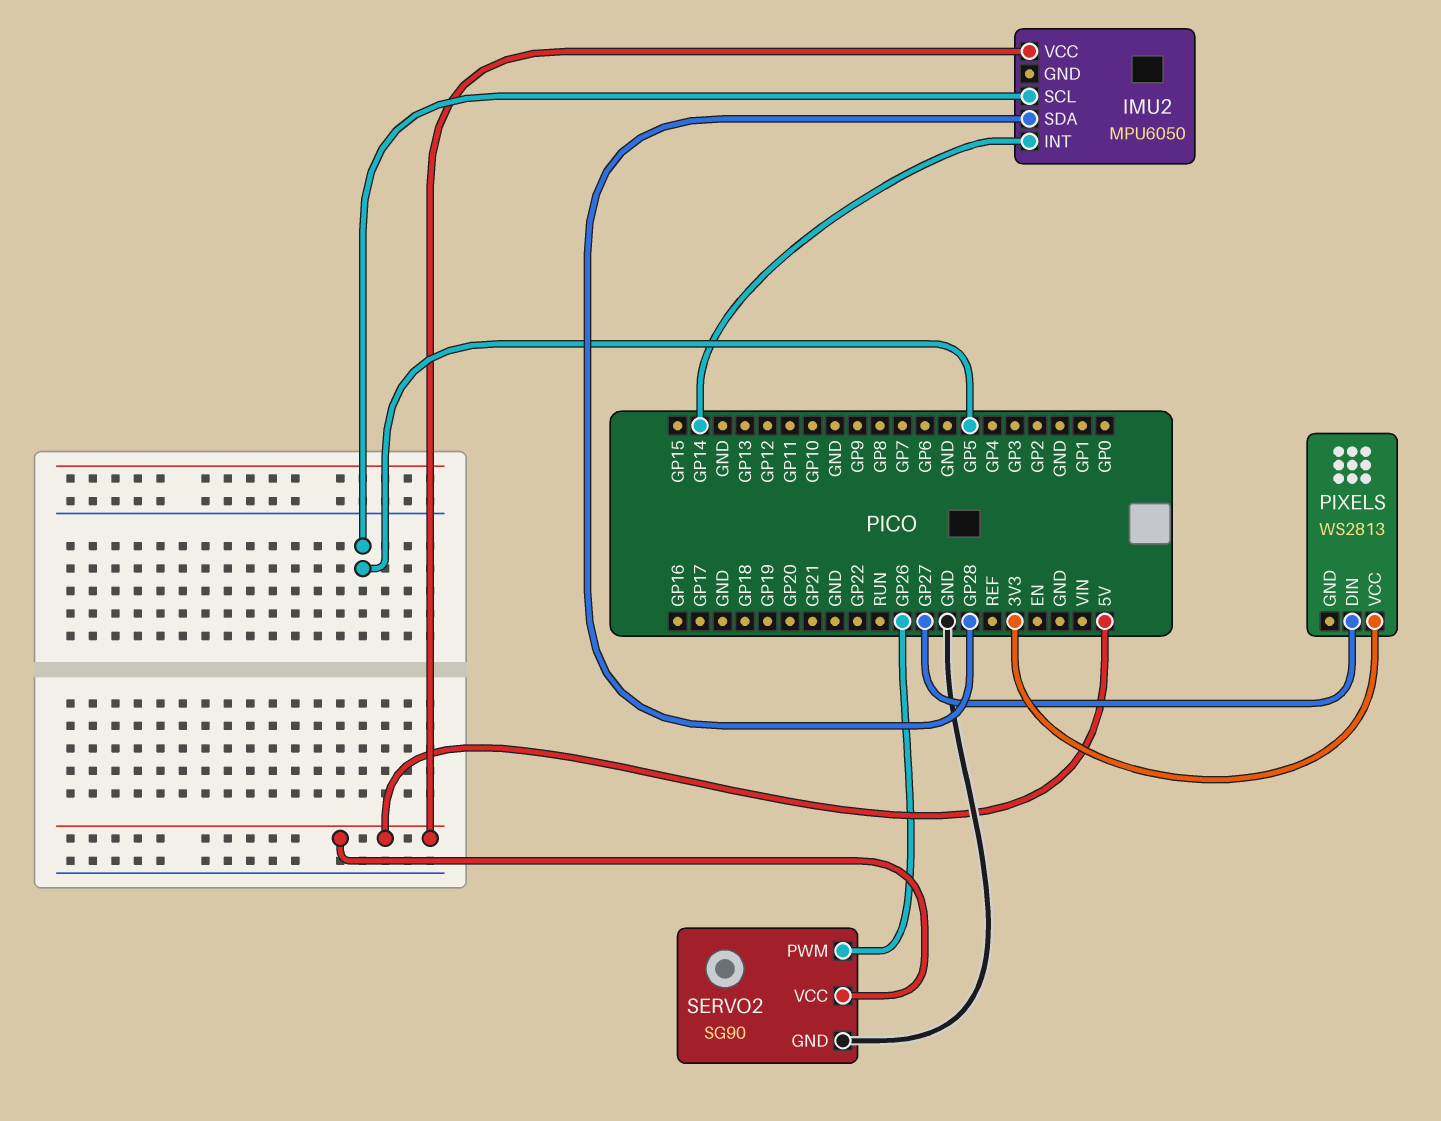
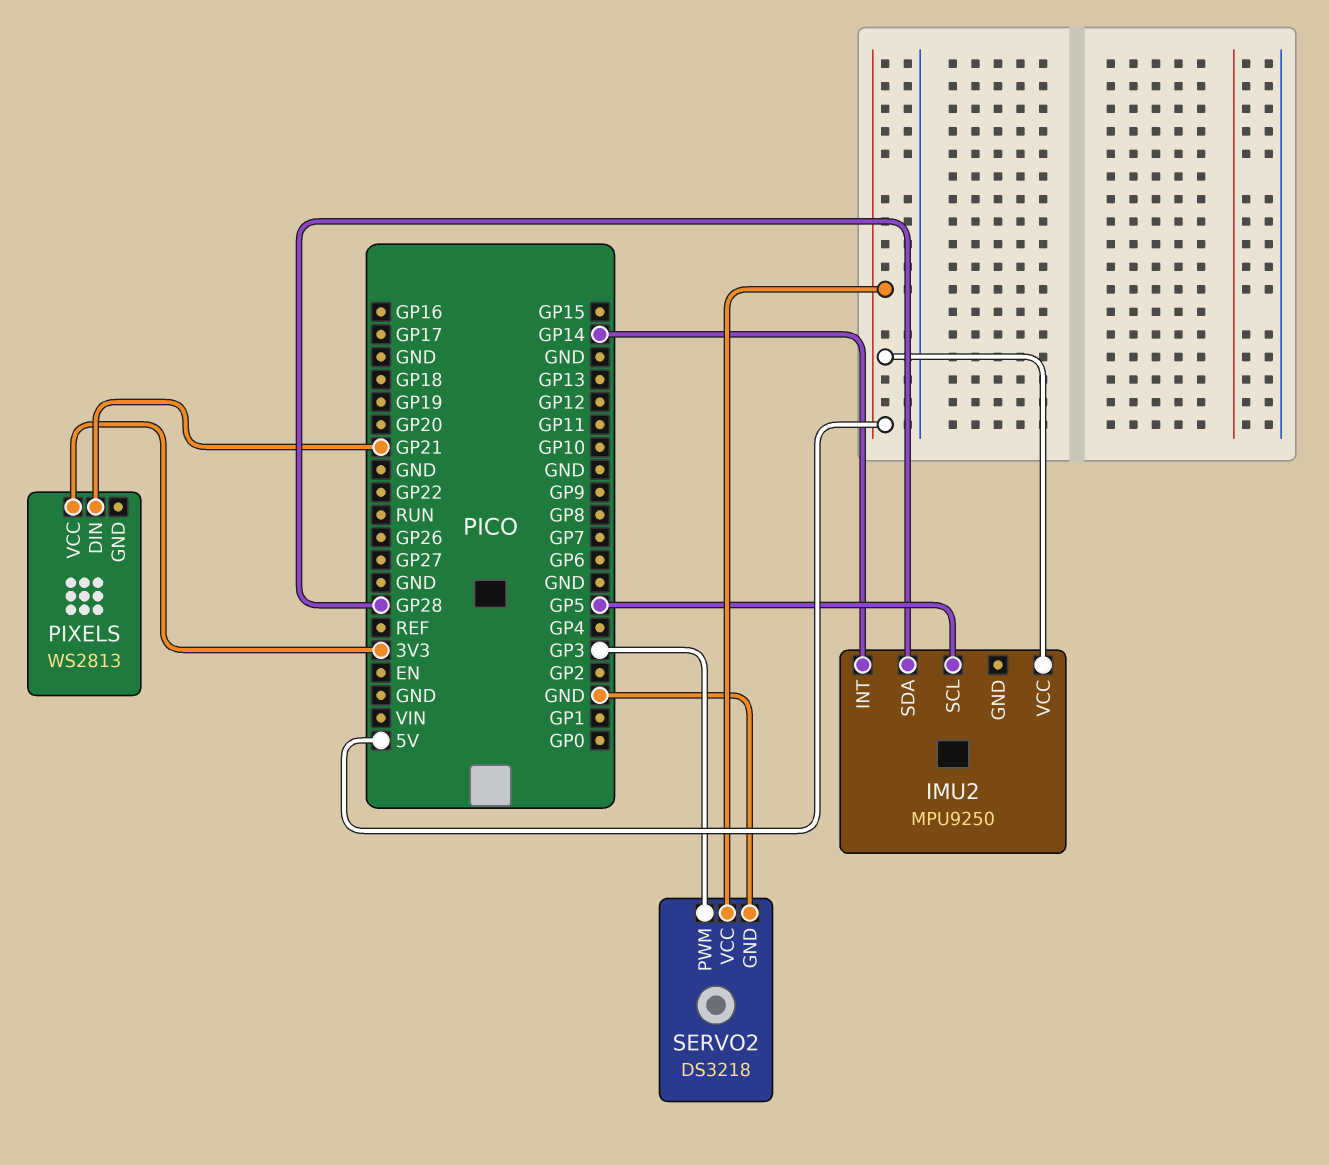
IMU2: MPU6050 -> MPU9250
PIXELS pin DIN: GP27 -> GP21
SERVO2: SG90 -> DS3218
SERVO2 pin PWM: GP26 -> GP3

